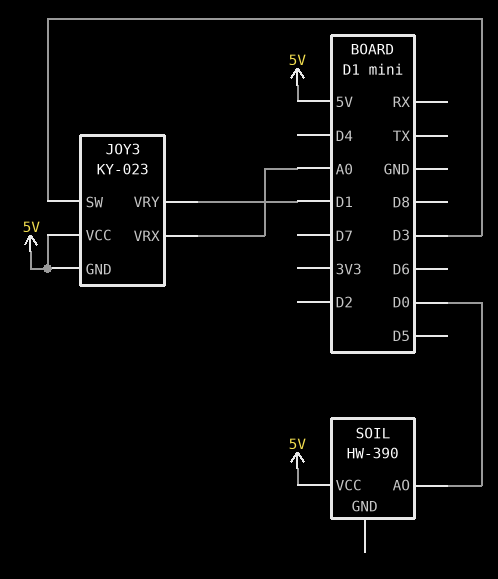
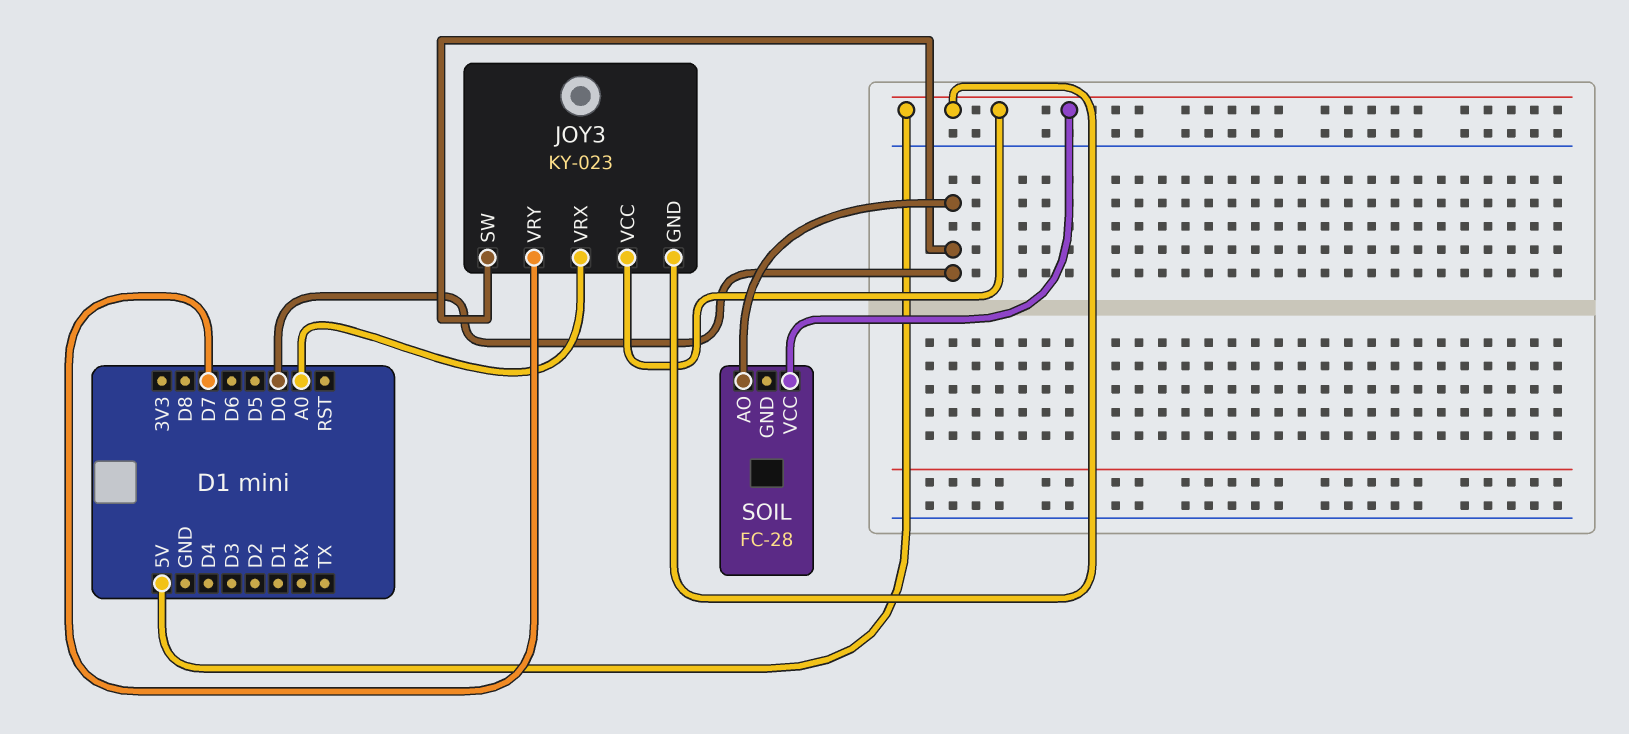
JOY3 pin SW: D3 -> D0
JOY3 pin VRY: D1 -> D7
SOIL: HW-390 -> FC-28

